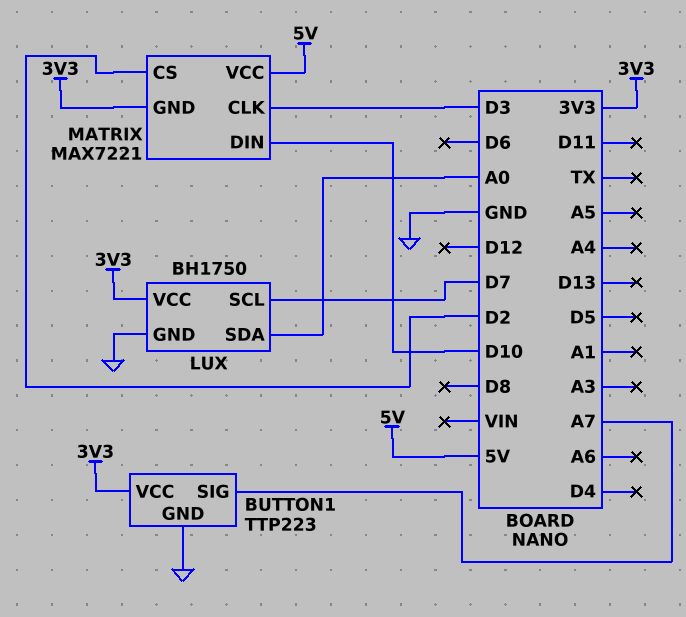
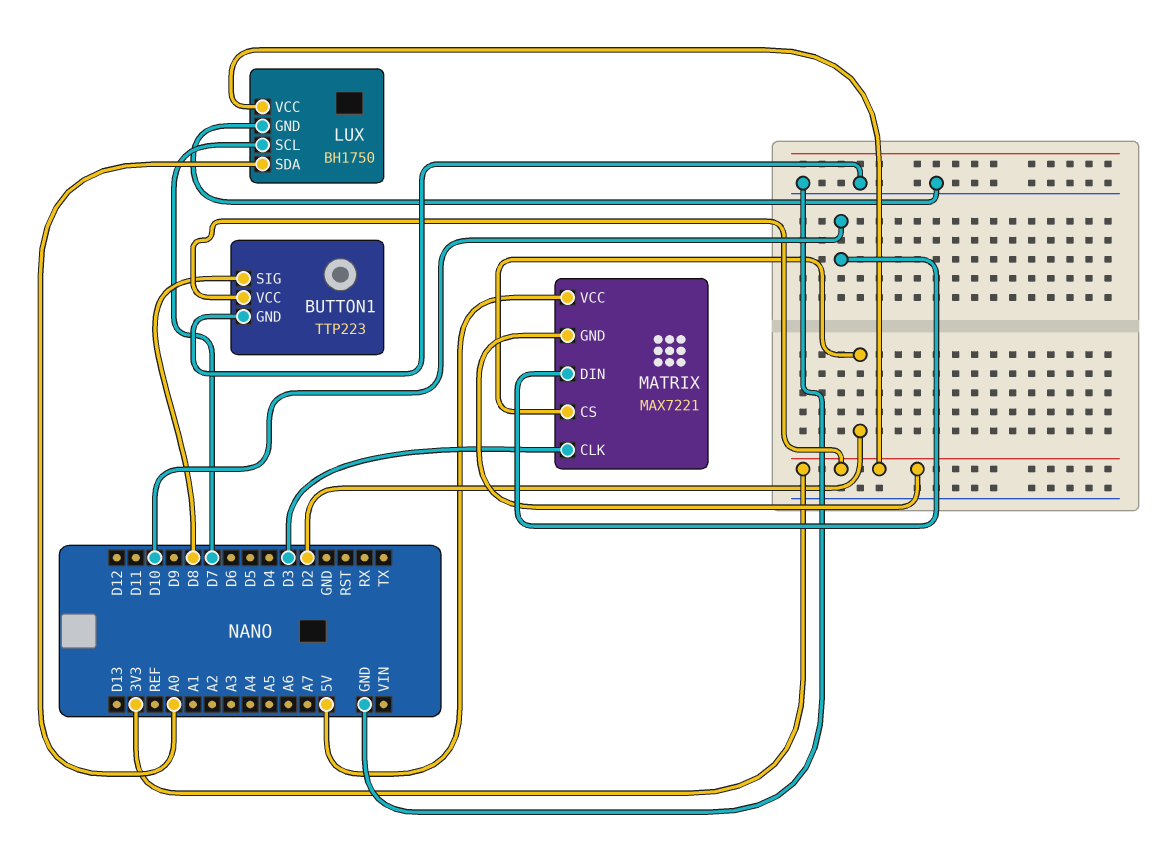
BUTTON1 pin SIG: A7 -> D8

